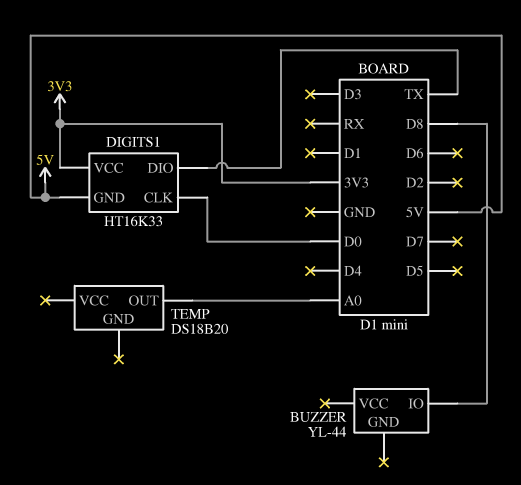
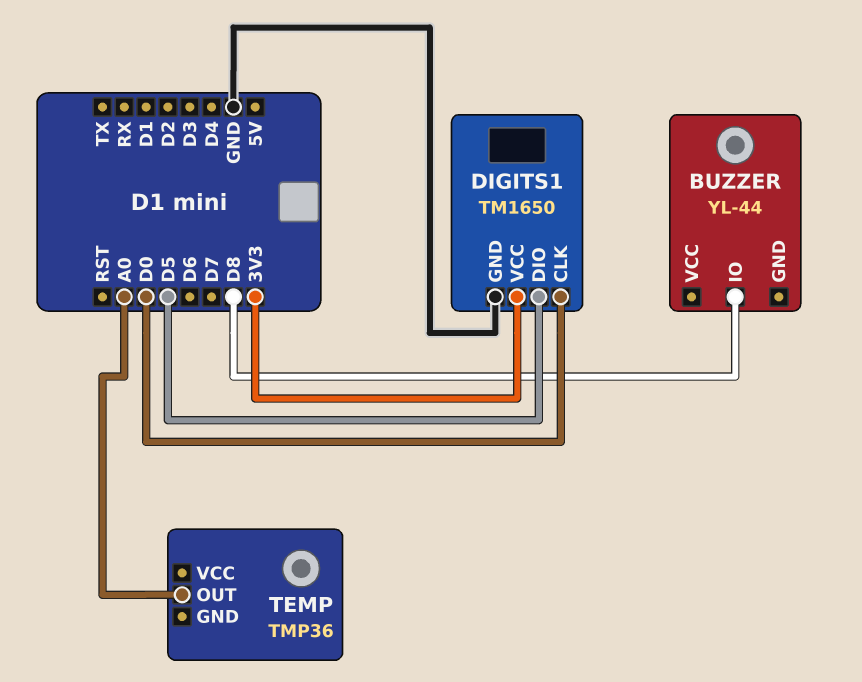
DIGITS1: HT16K33 -> TM1650
DIGITS1 pin DIO: TX -> D5
DIGITS1 pin GND: 5V -> GND
TEMP: DS18B20 -> TMP36

